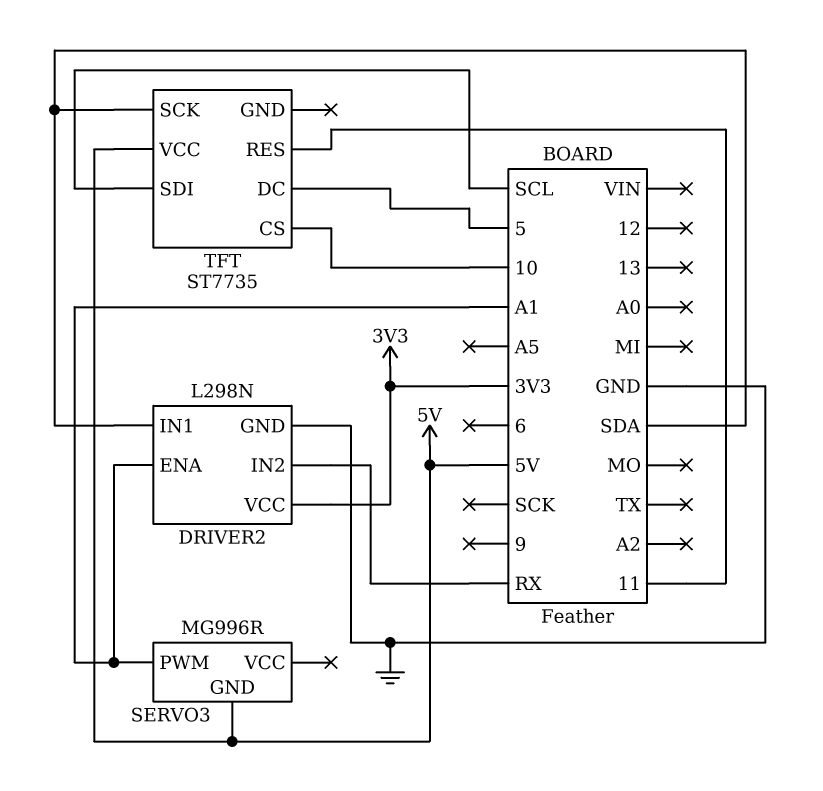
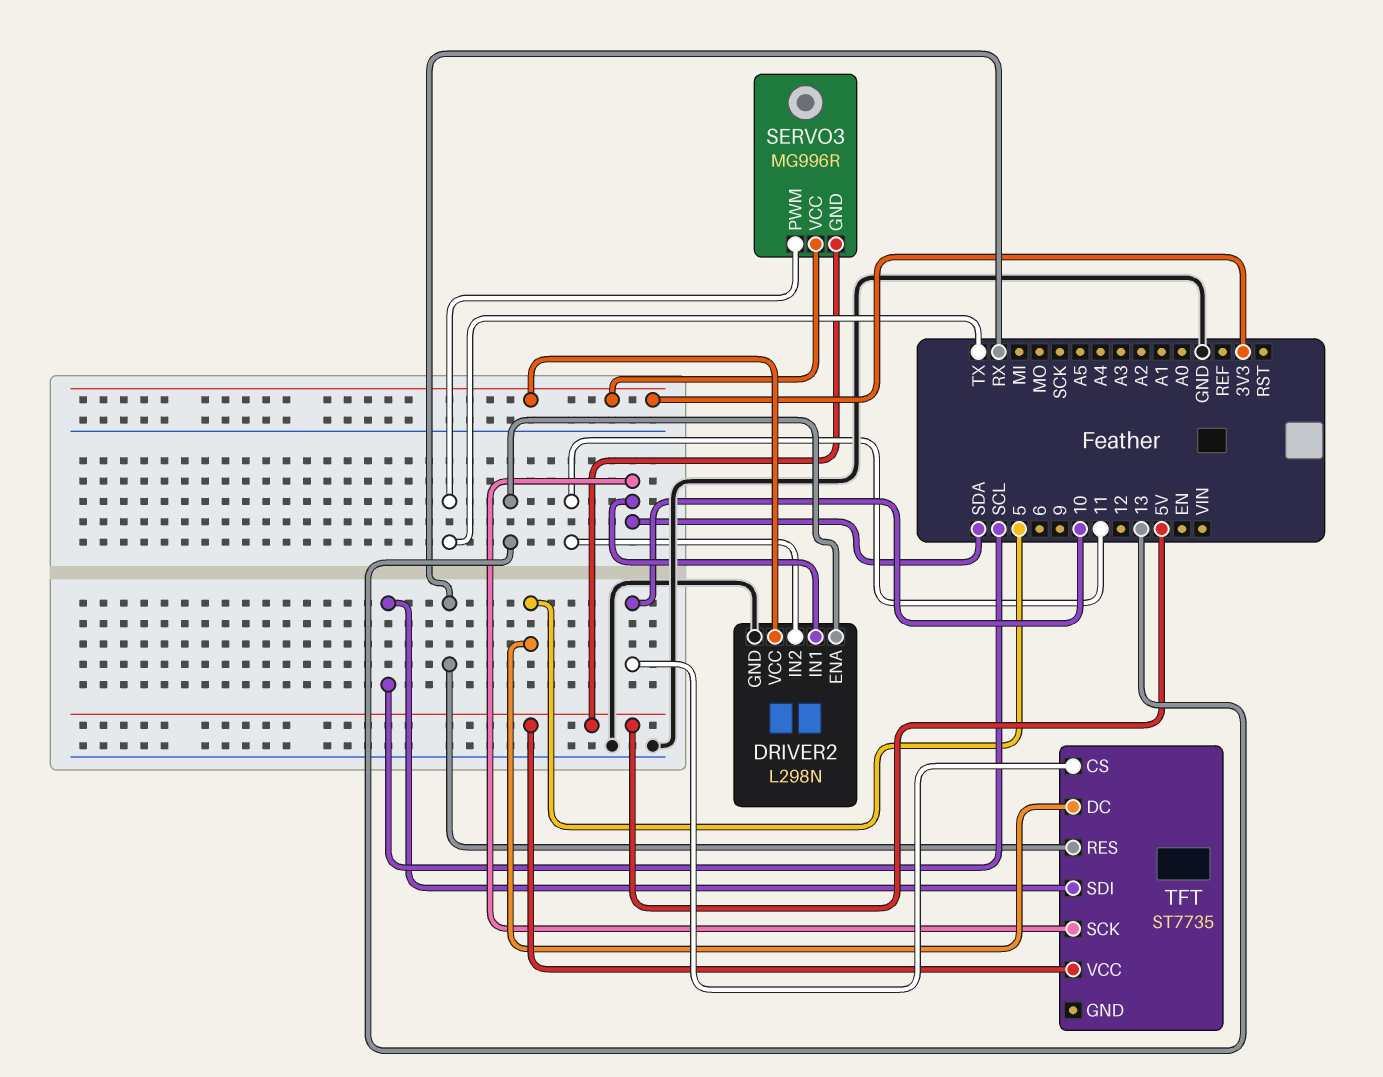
DRIVER2 pin ENA: A1 -> 13
DRIVER2 pin IN2: RX -> 11
SERVO3 pin PWM: A1 -> TX
SERVO3 pin VCC: none -> 3V3
TFT pin RES: 11 -> RX

